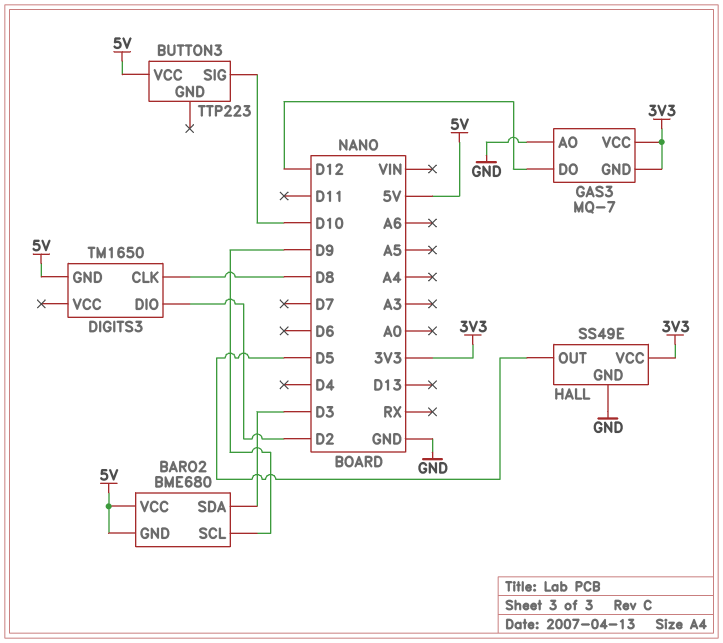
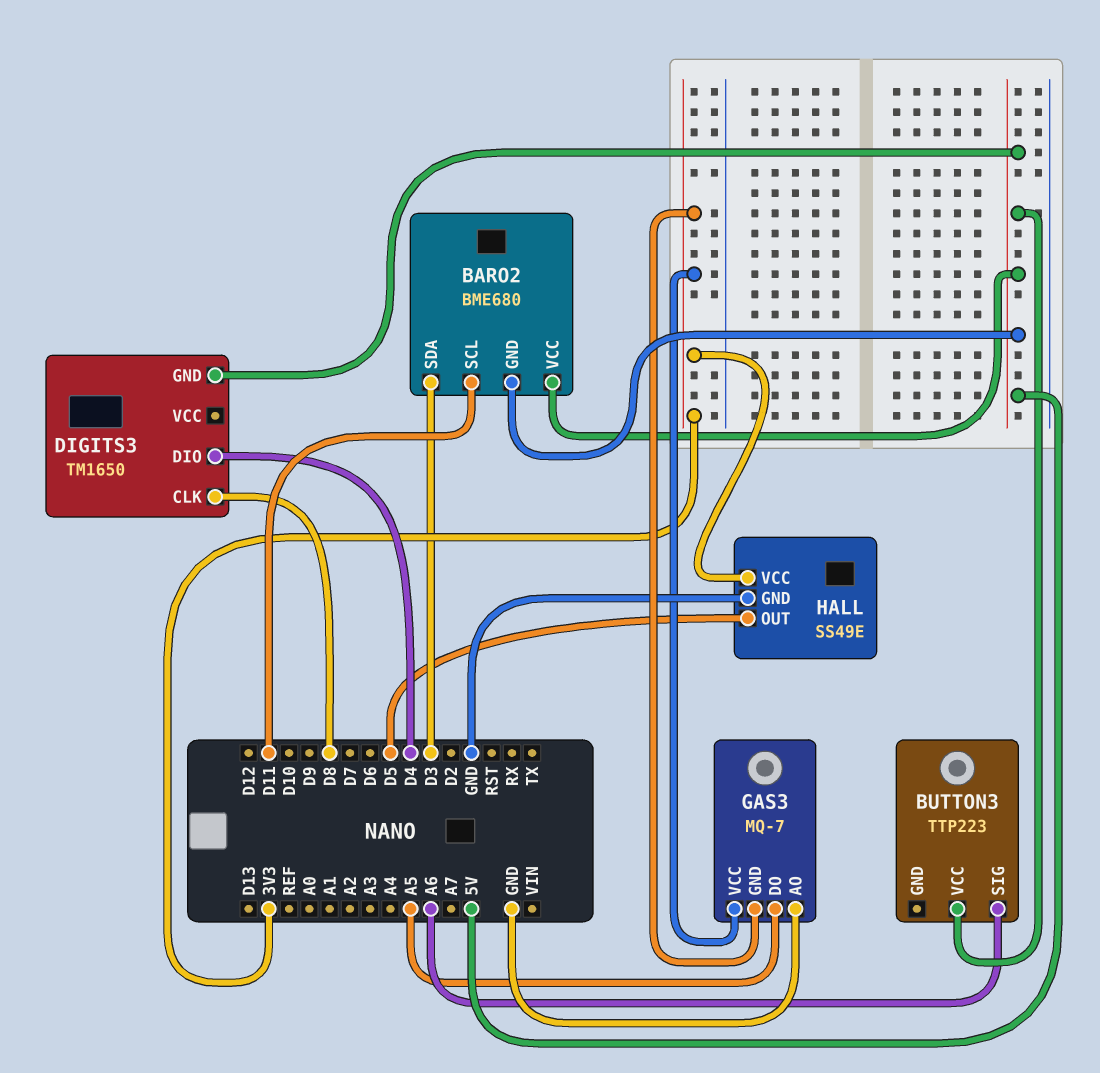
BARO2 pin SCL: D9 -> D11
BUTTON3 pin SIG: D10 -> A6
DIGITS3 pin DIO: D2 -> D4
GAS3 pin DO: D12 -> A5

